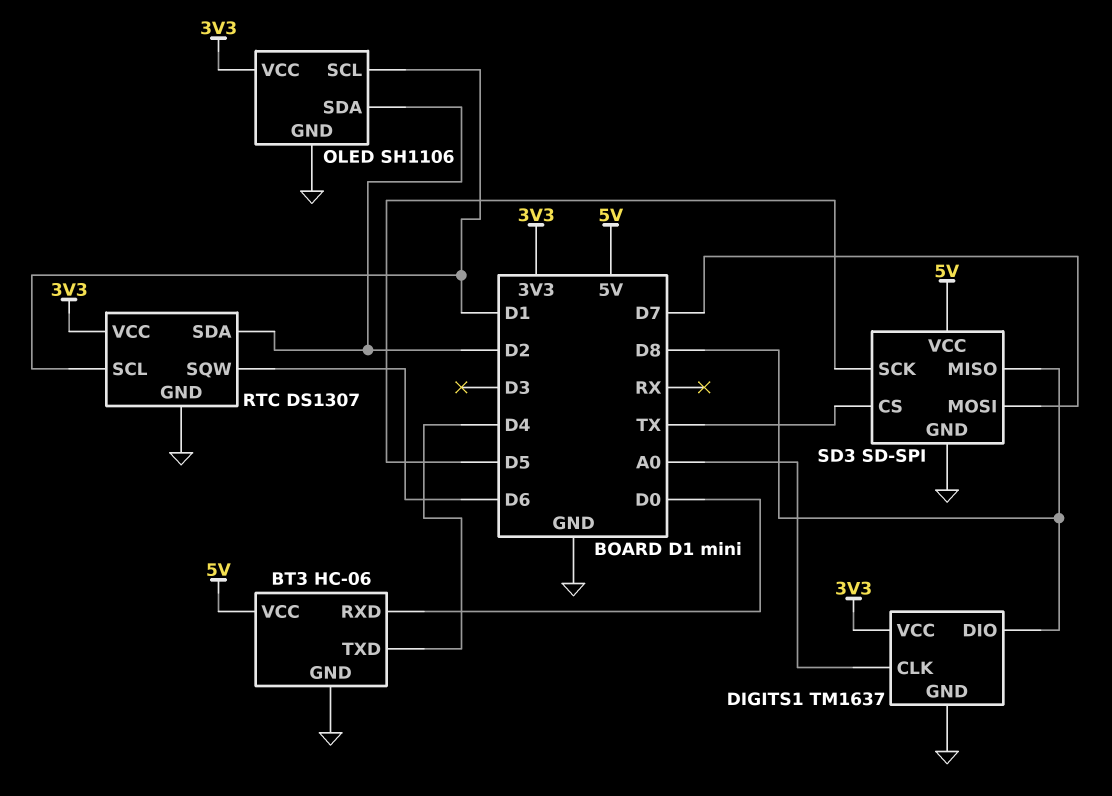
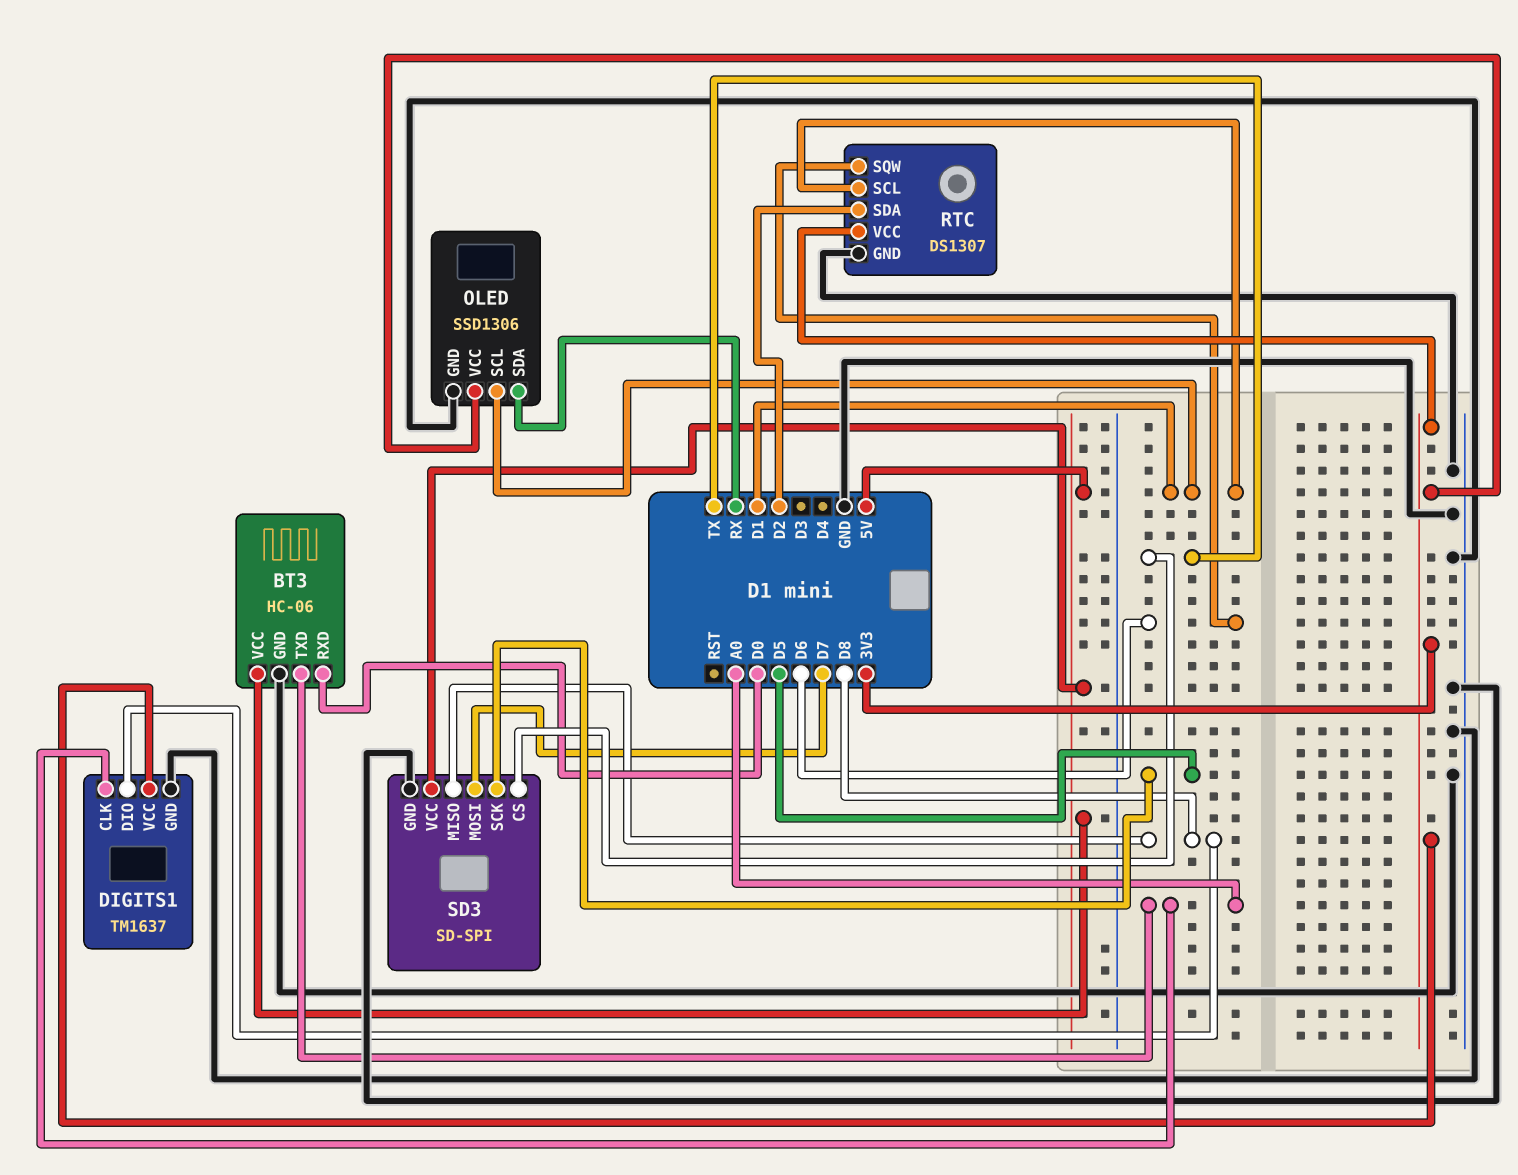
BT3 pin TXD: D4 -> A0
OLED: SH1106 -> SSD1306
OLED pin SDA: D2 -> RX

